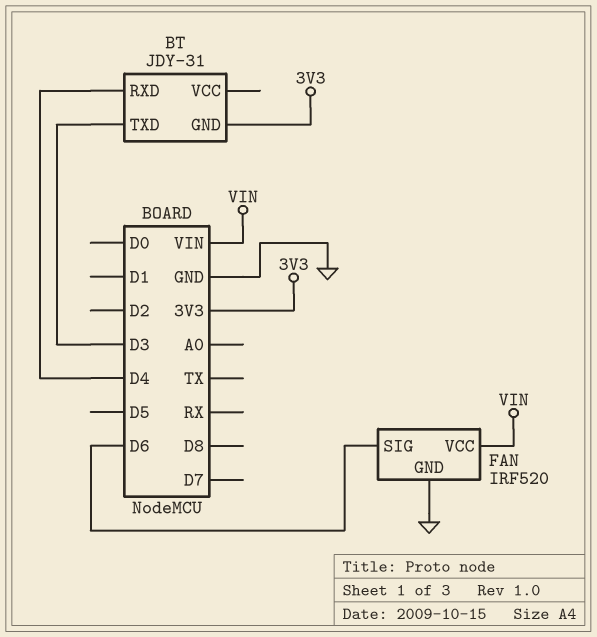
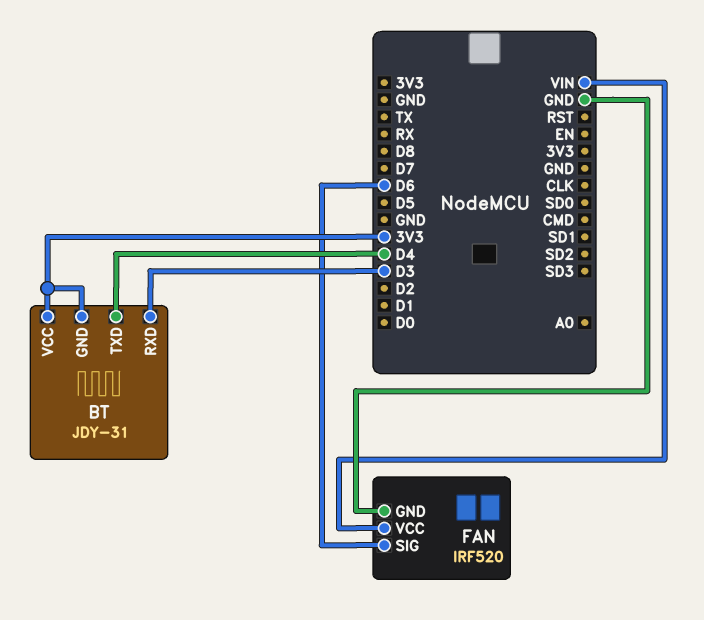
BT pin RXD: D4 -> D3
BT pin TXD: D3 -> D4
BT pin VCC: none -> 3V3

